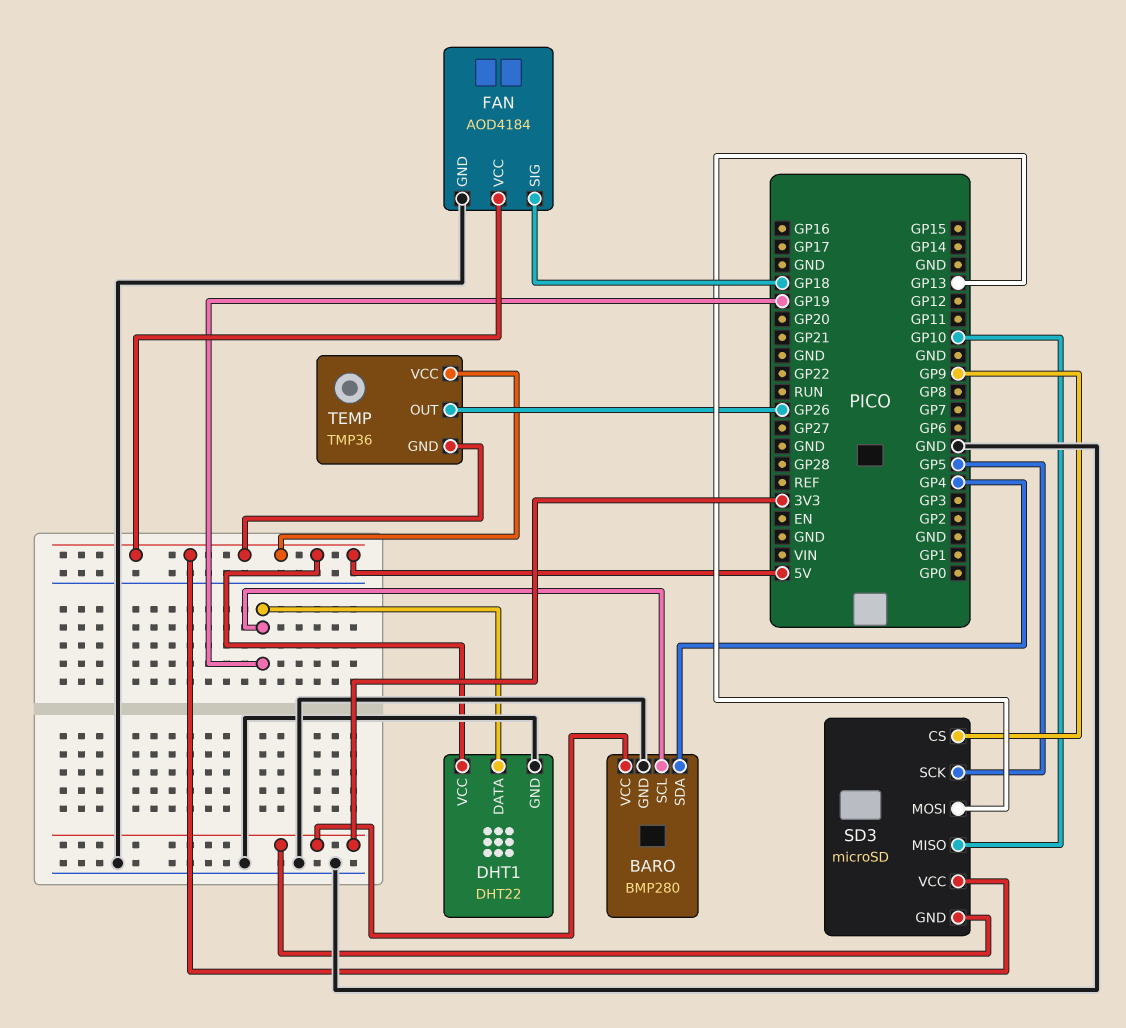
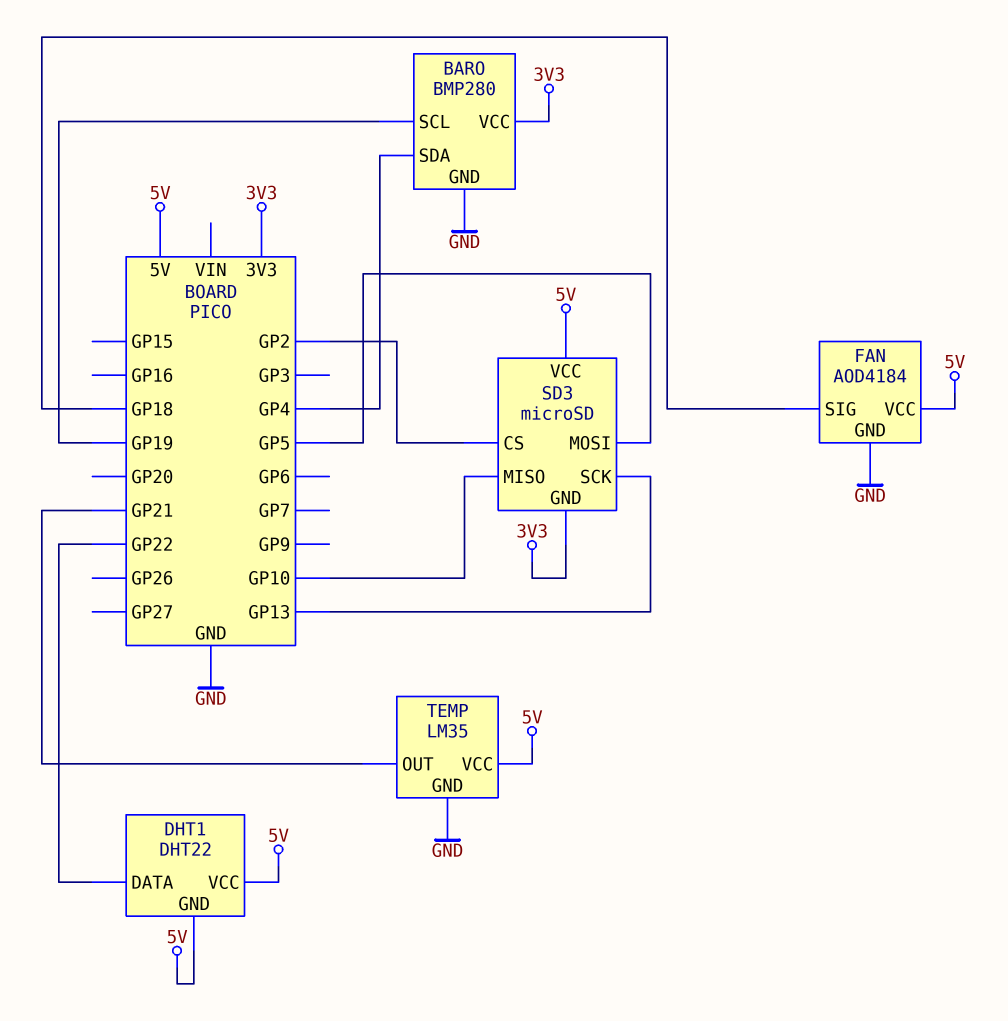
DHT1 pin DATA: GP19 -> GP22
DHT1 pin GND: GND -> 5V
SD3 pin CS: GP9 -> GP2
SD3 pin MOSI: GP13 -> GP5
SD3 pin SCK: GP5 -> GP13
TEMP: TMP36 -> LM35
TEMP pin GND: 5V -> GND
TEMP pin OUT: GP26 -> GP21

